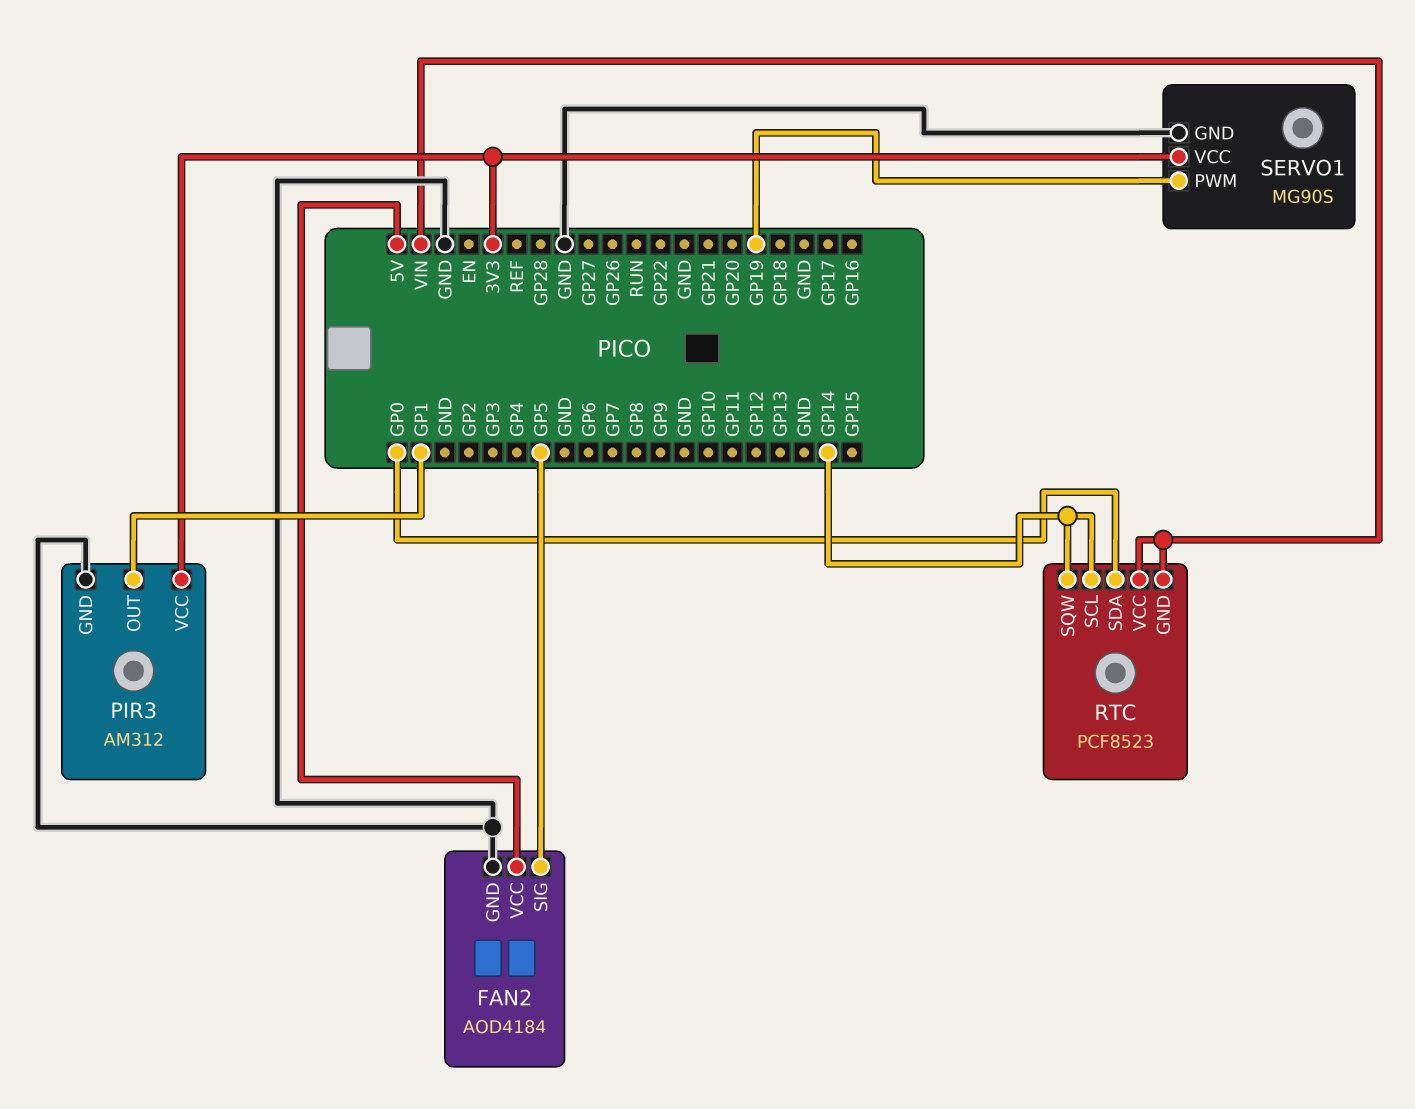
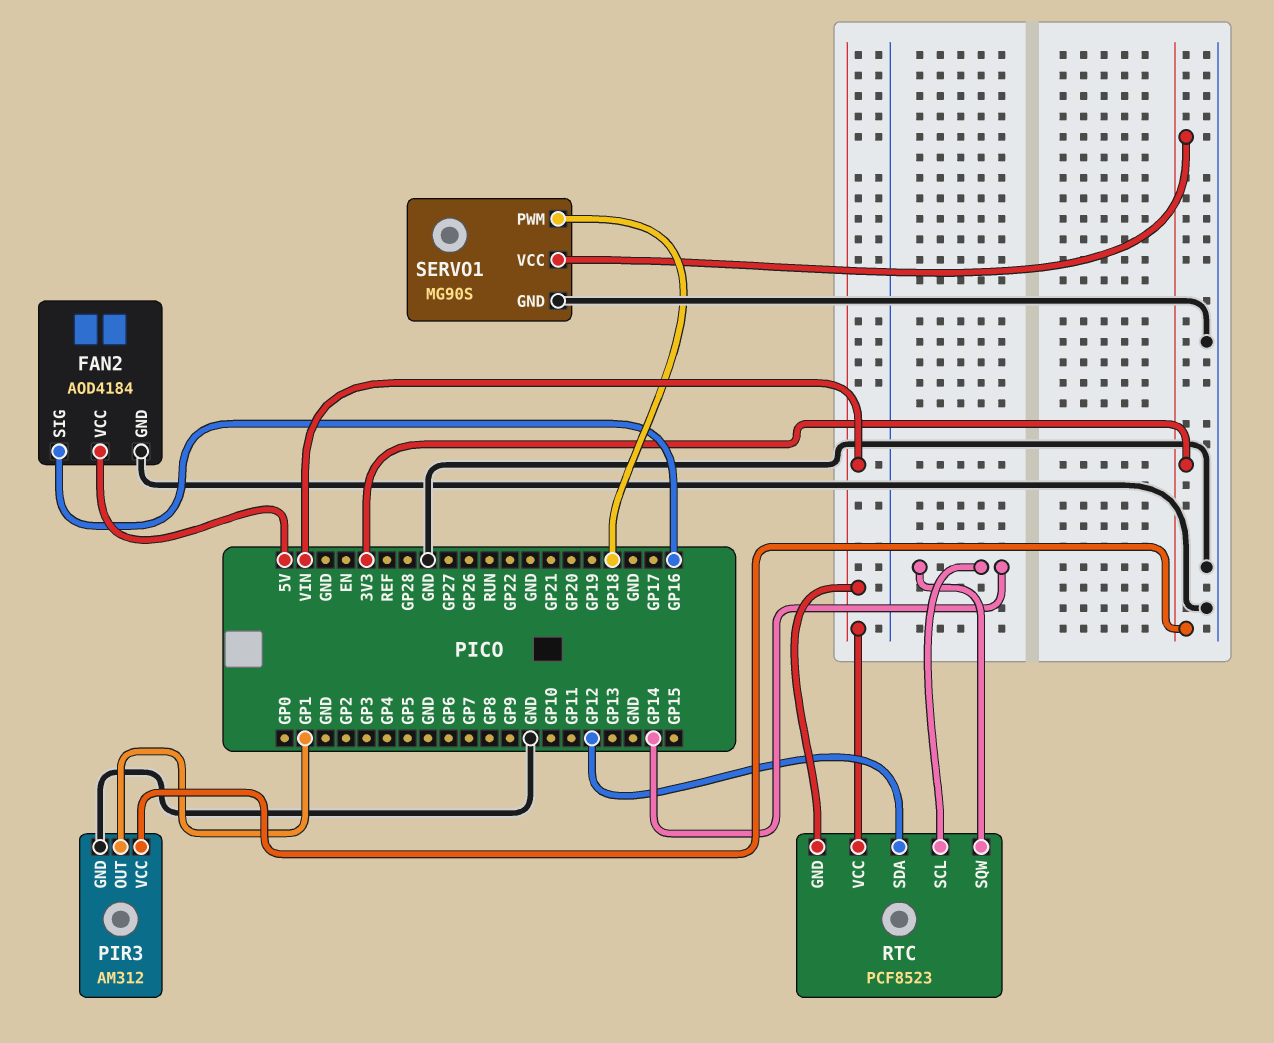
FAN2 pin SIG: GP5 -> GP16
RTC pin SDA: GP0 -> GP12
SERVO1 pin PWM: GP19 -> GP18

